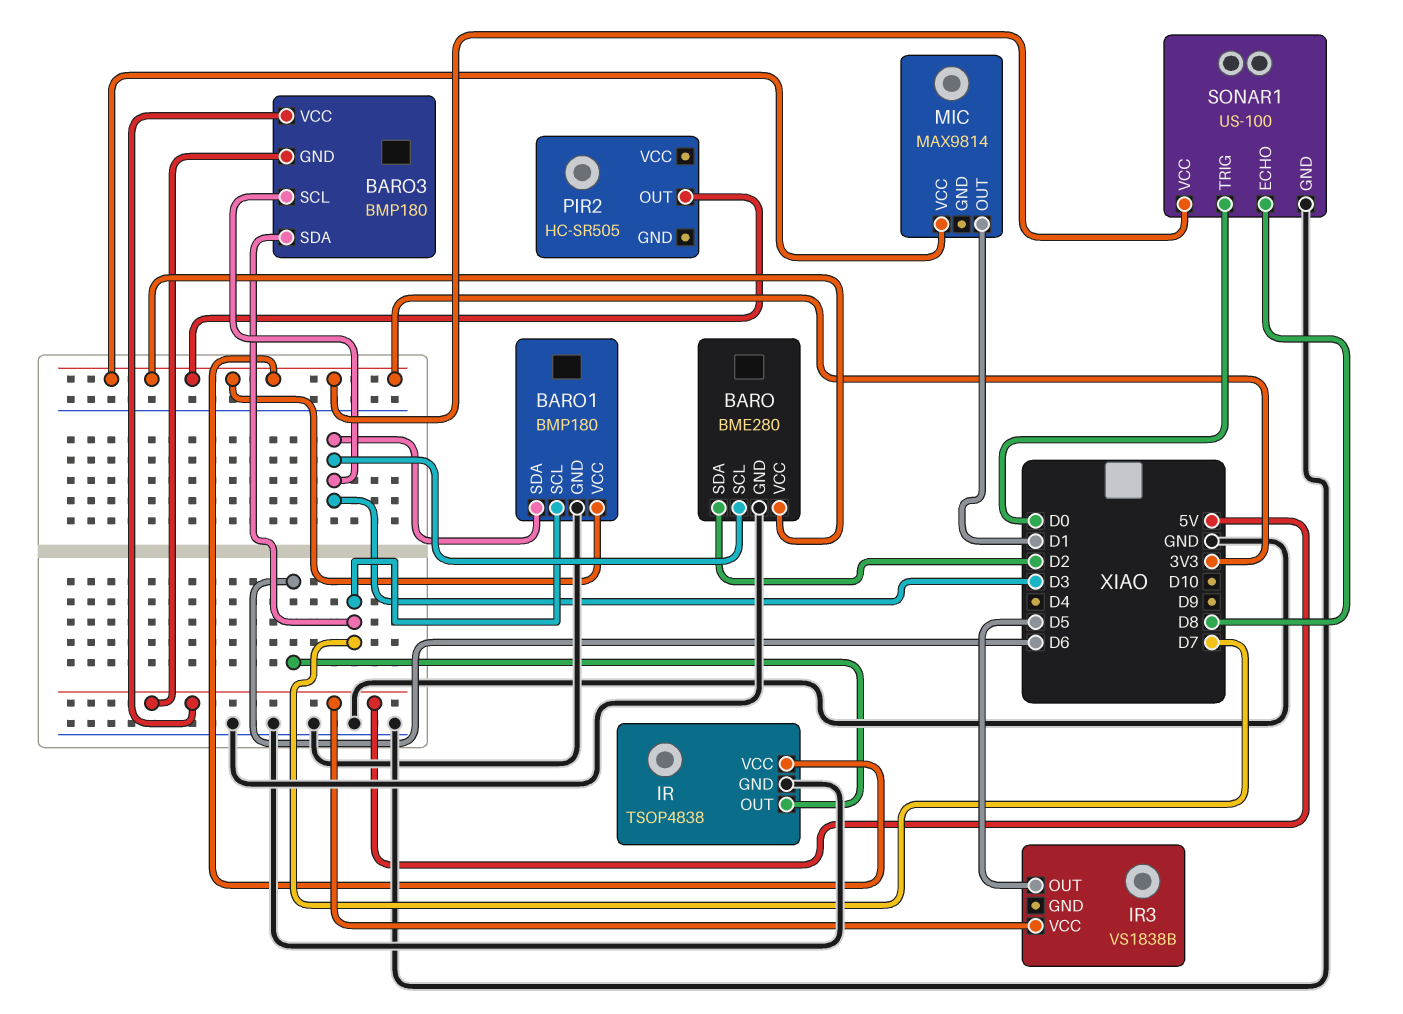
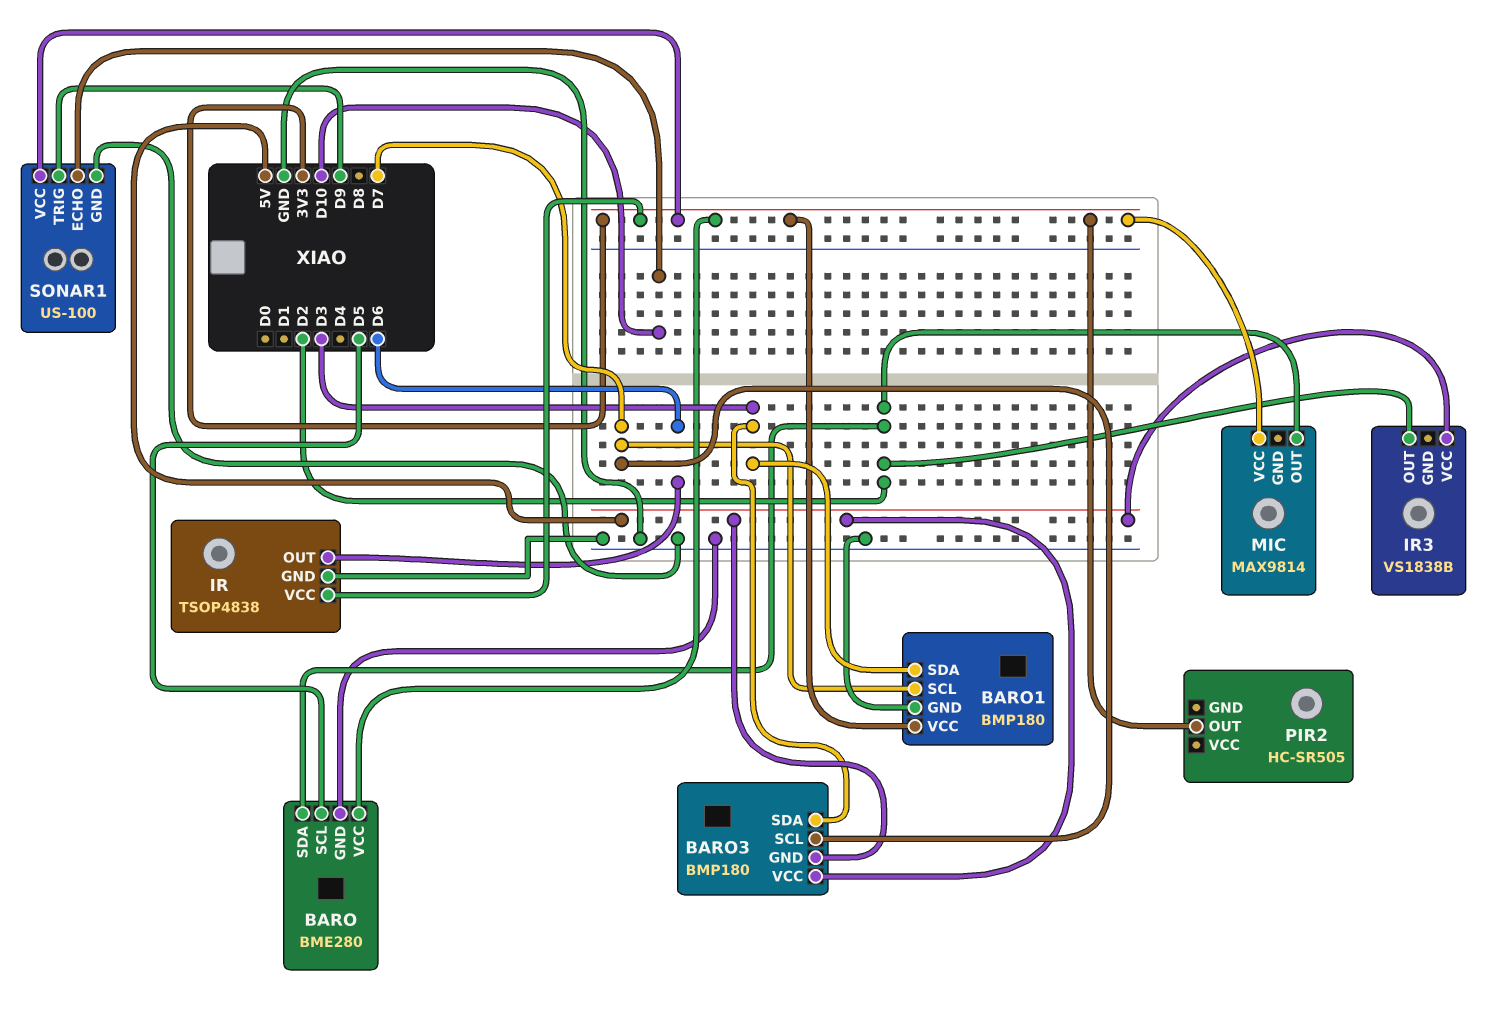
BARO pin SCL: D3 -> D5
BARO3 pin SCL: D3 -> D7
BARO3 pin SDA: D7 -> D3
IR3 pin OUT: D5 -> D2
MIC pin OUT: D1 -> D2
SONAR1 pin ECHO: D8 -> D10
SONAR1 pin TRIG: D0 -> D9

